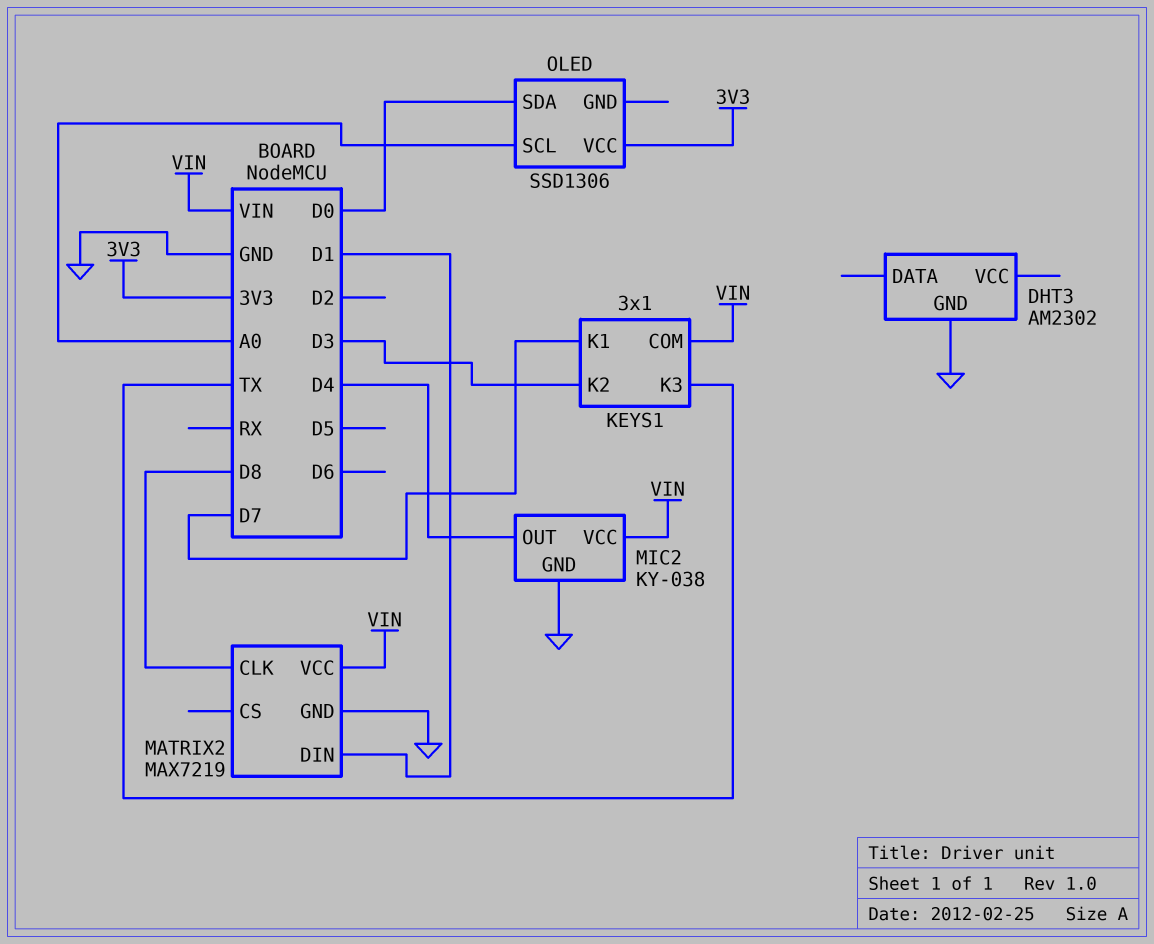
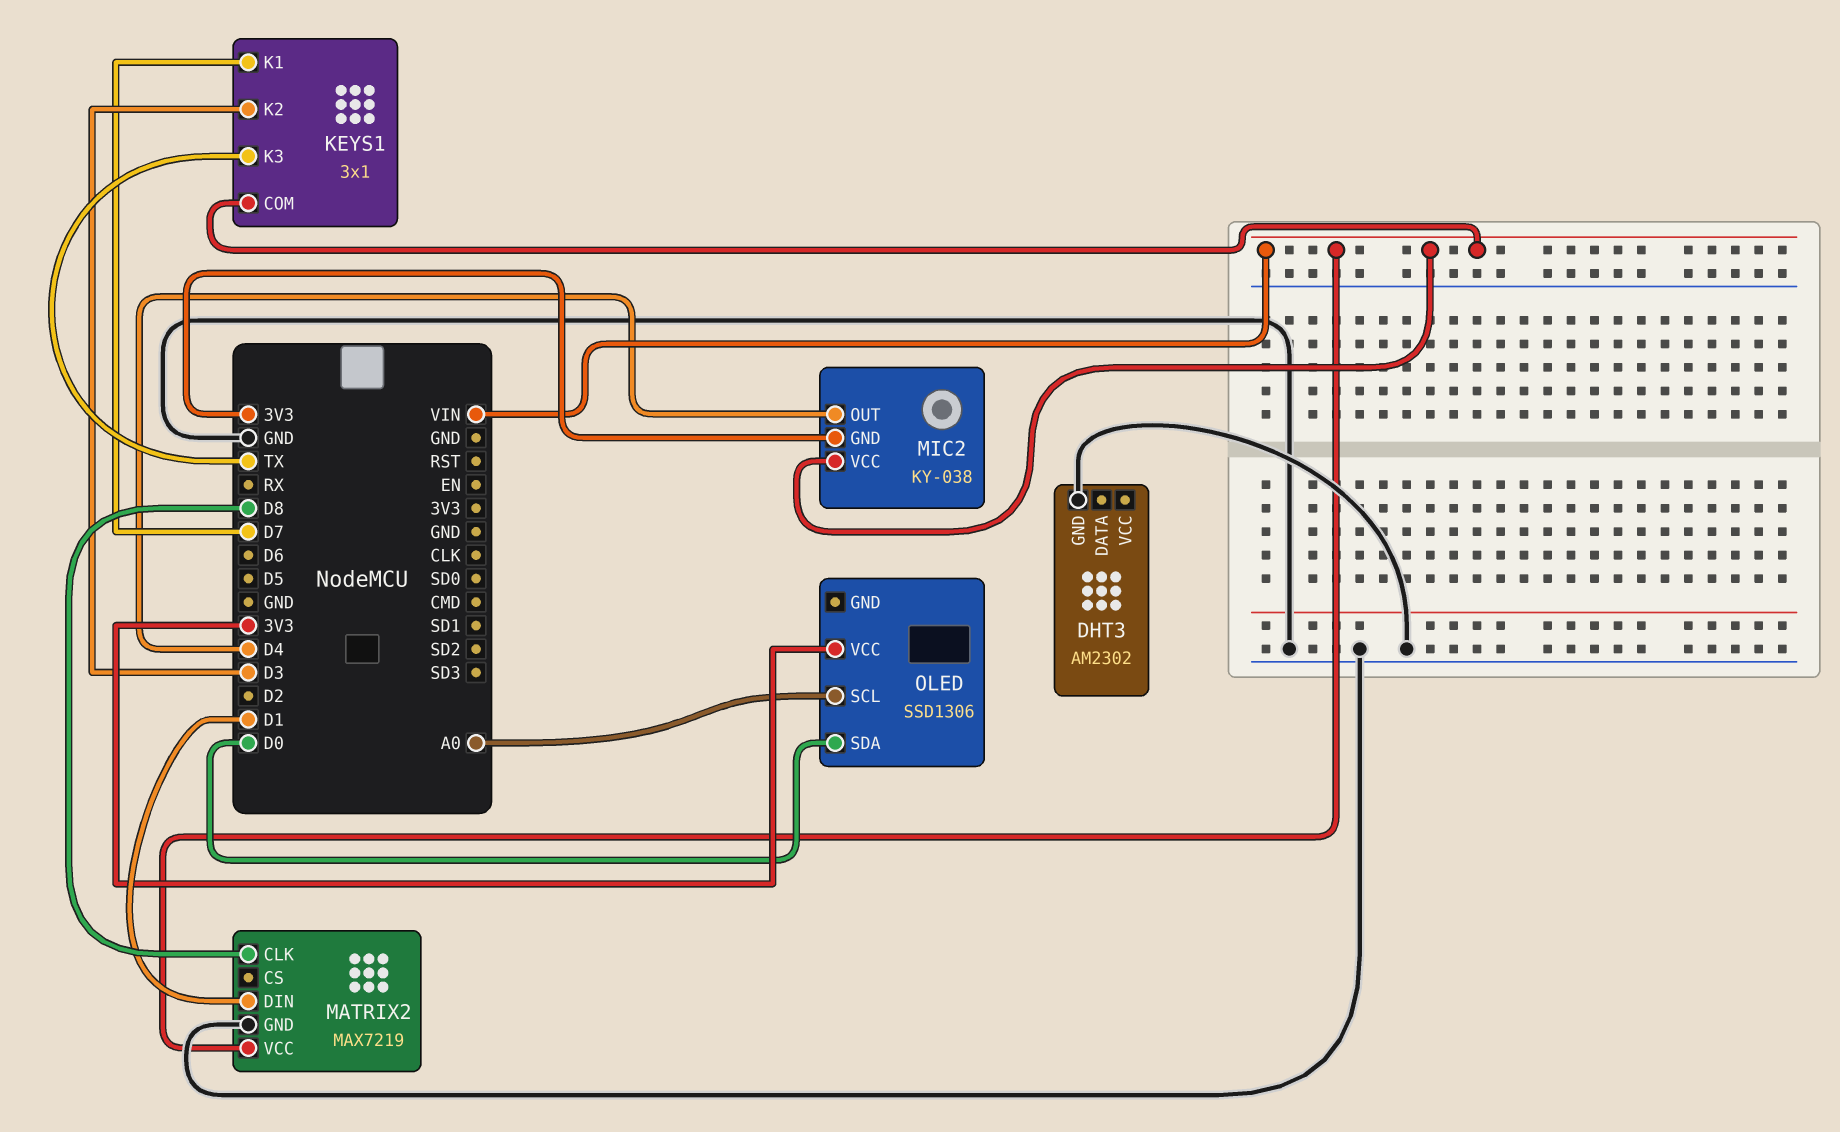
MIC2 pin GND: GND -> 3V3

